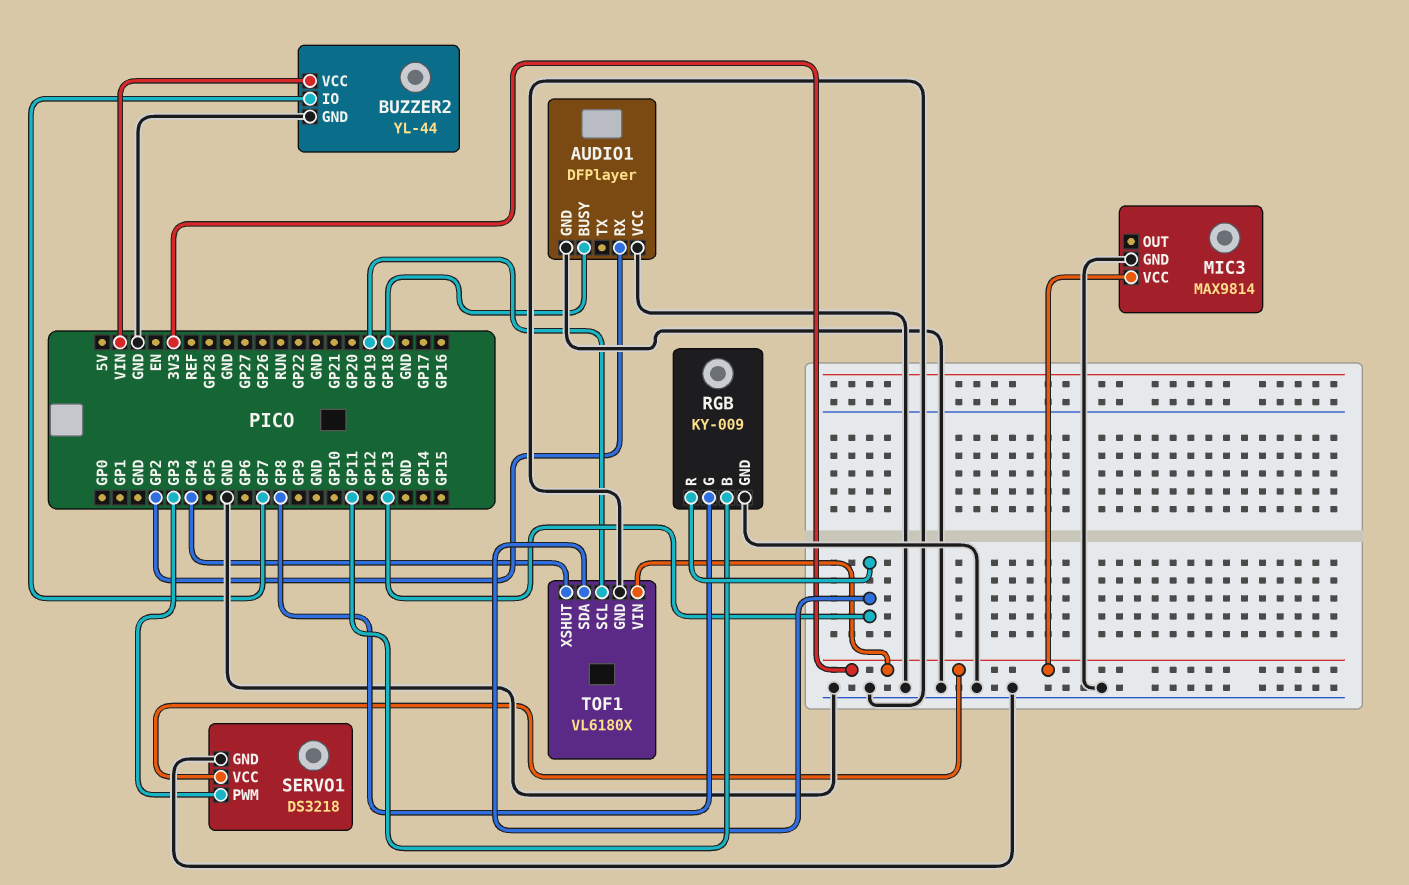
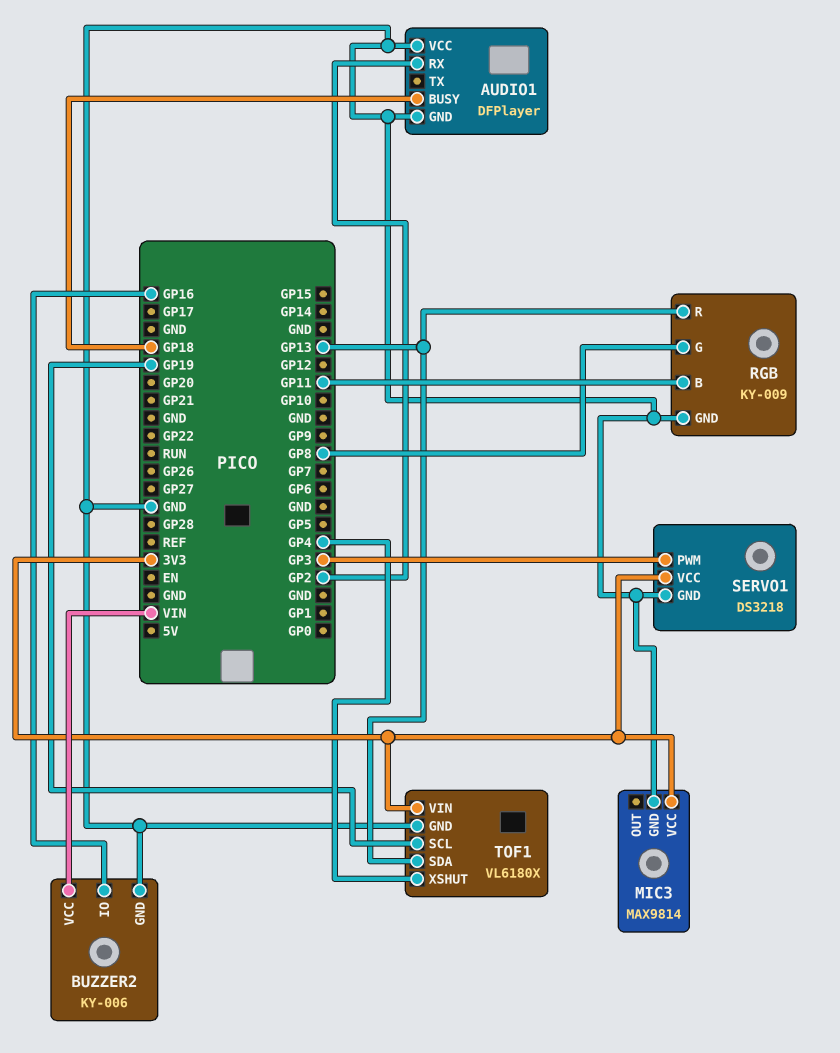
BUZZER2: YL-44 -> KY-006
BUZZER2 pin IO: GP7 -> GP16

